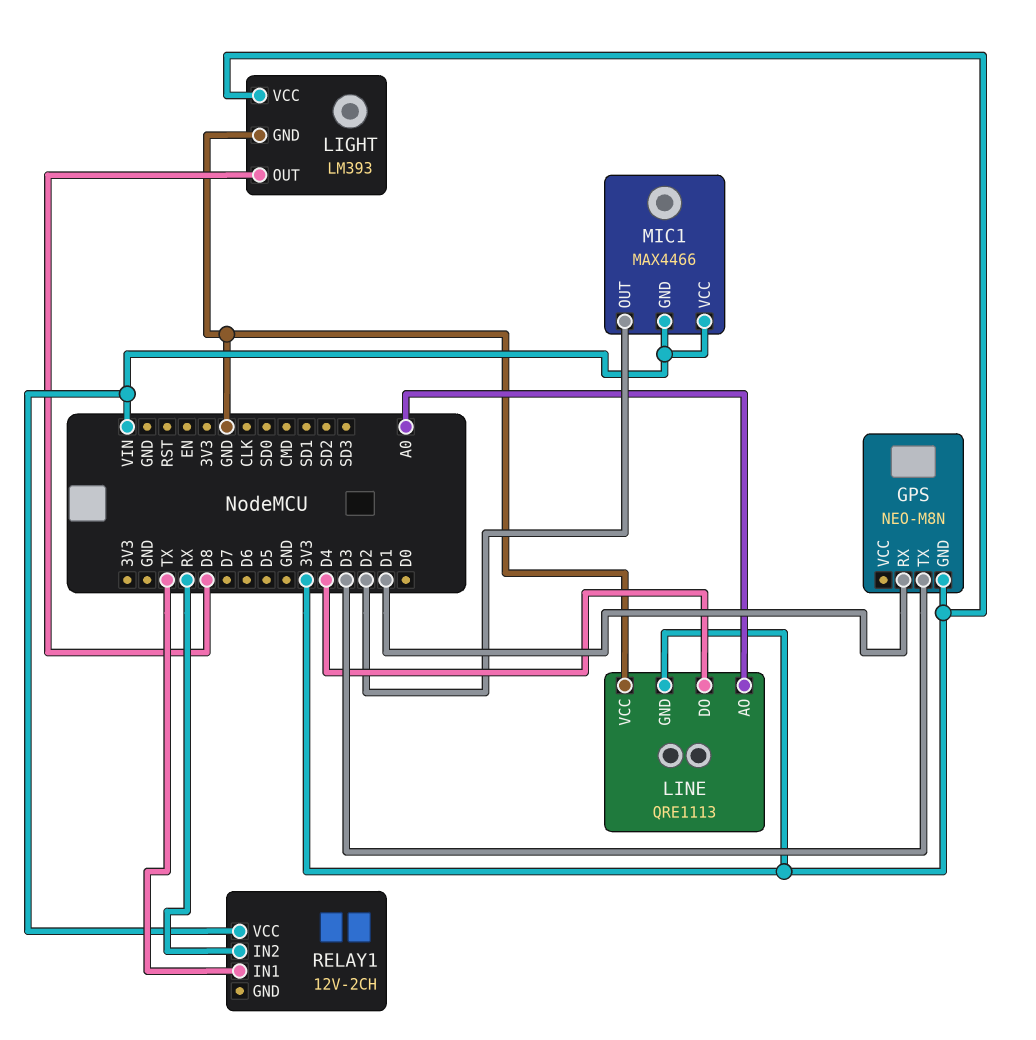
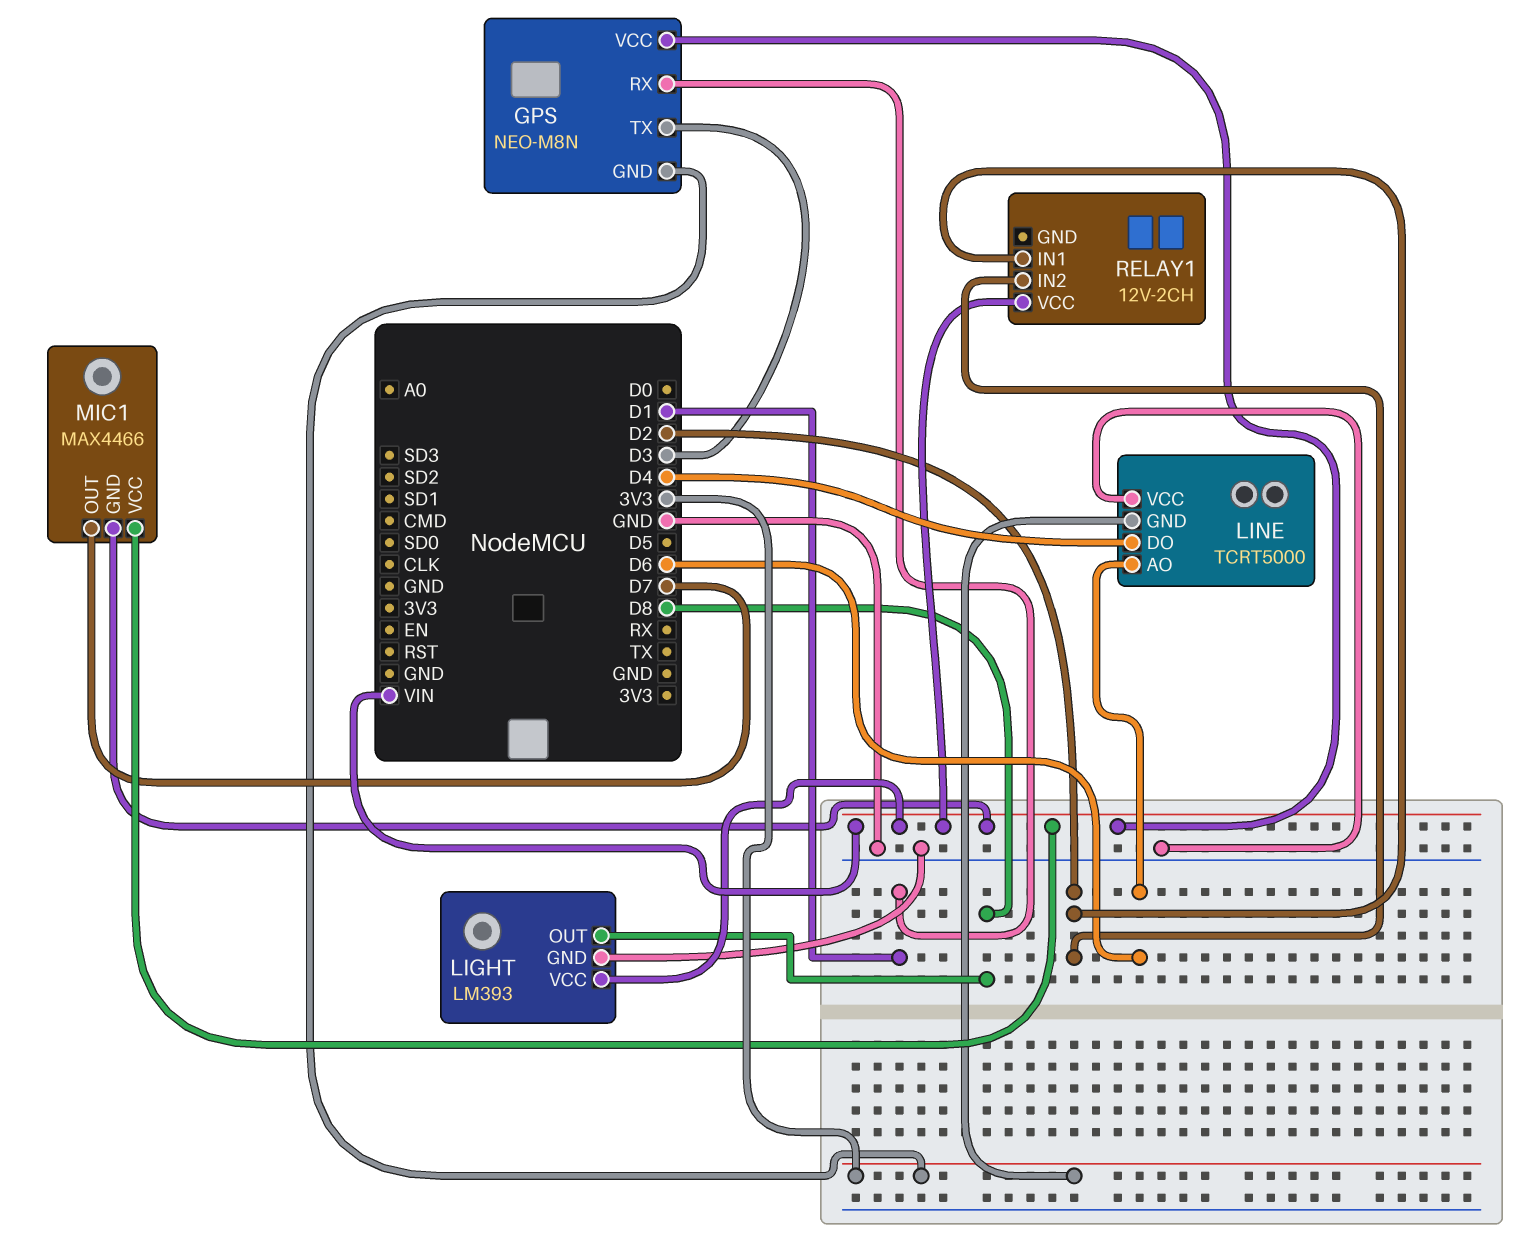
GPS pin VCC: none -> VIN
LIGHT pin VCC: 3V3 -> VIN
LINE: QRE1113 -> TCRT5000
LINE pin AO: A0 -> D6
MIC1 pin OUT: D2 -> D7
RELAY1 pin IN1: TX -> D2
RELAY1 pin IN2: RX -> D2

